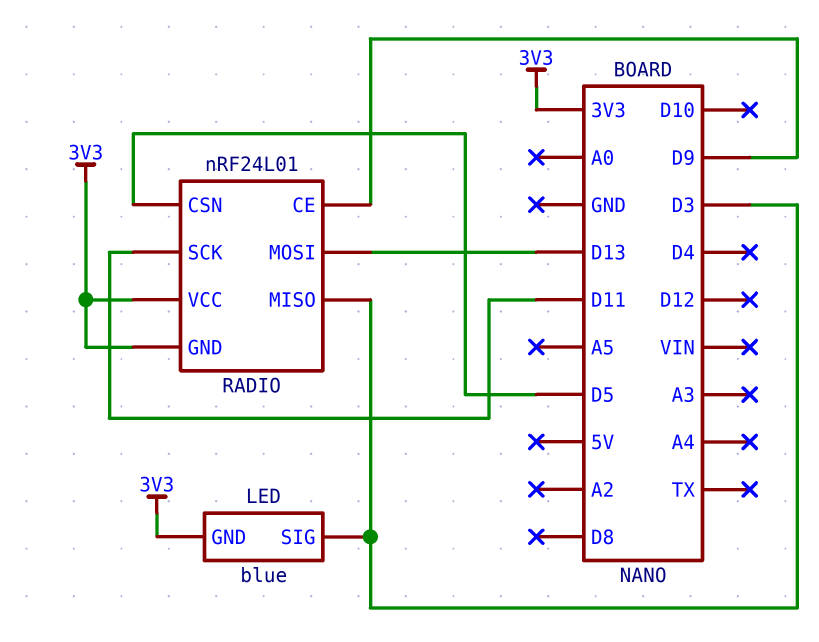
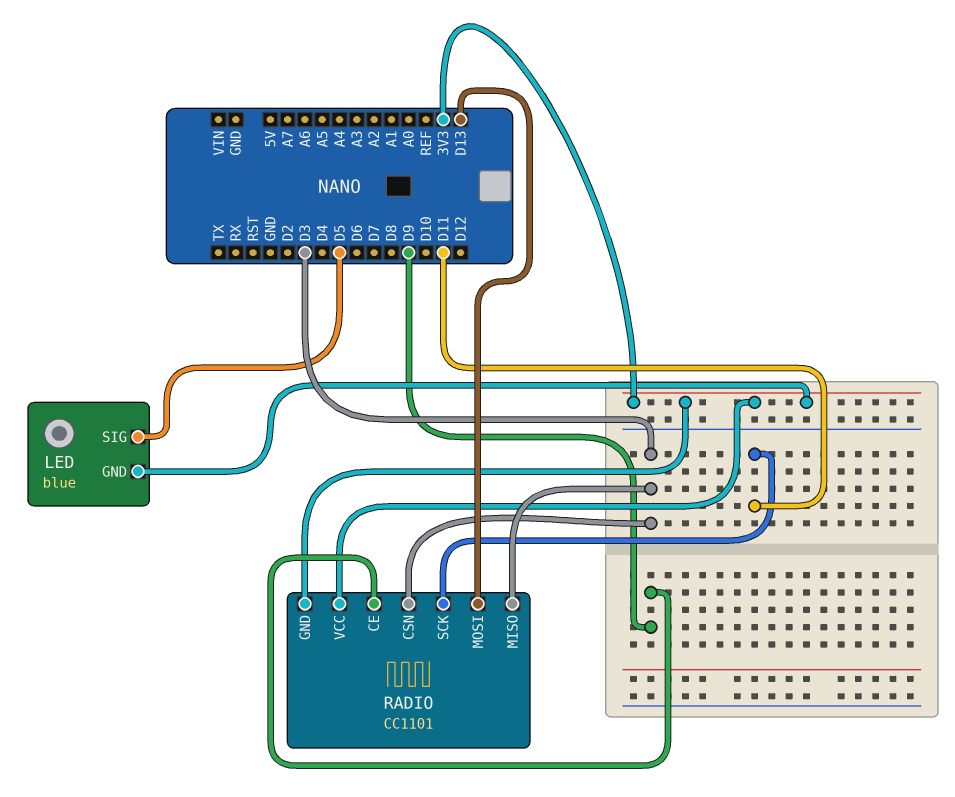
LED pin SIG: D3 -> D5
RADIO: nRF24L01 -> CC1101
RADIO pin CSN: D5 -> D3

